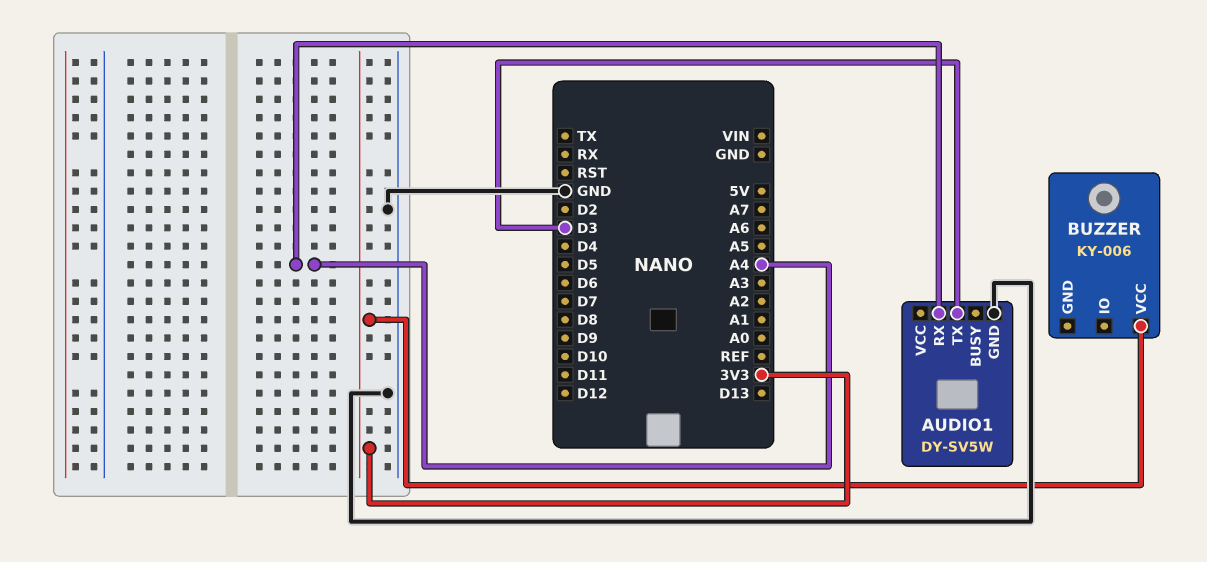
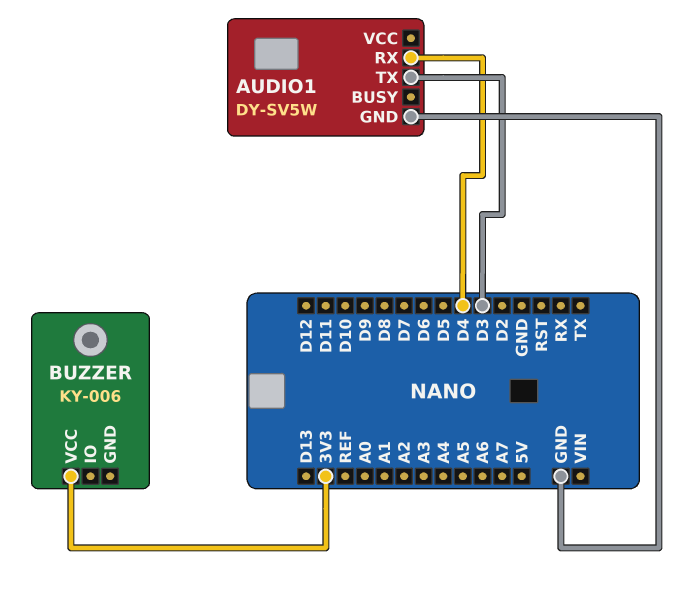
AUDIO1 pin RX: A4 -> D4

